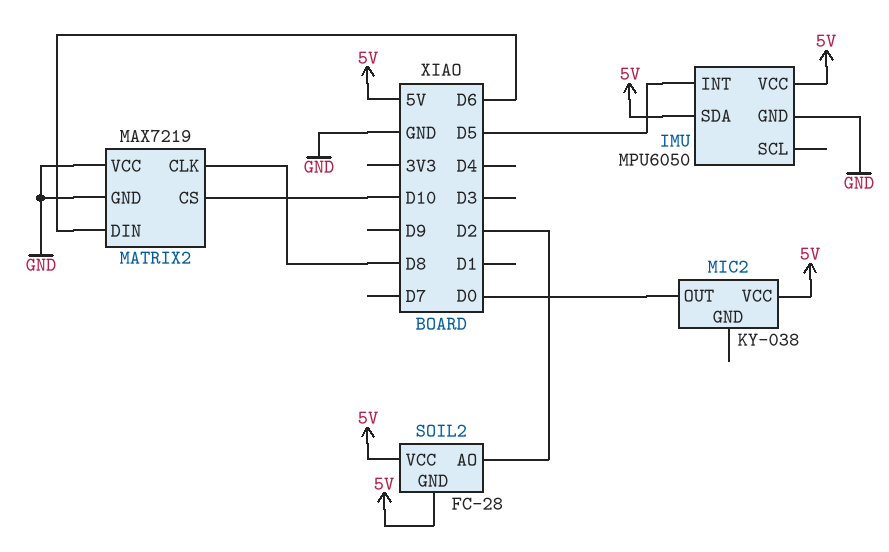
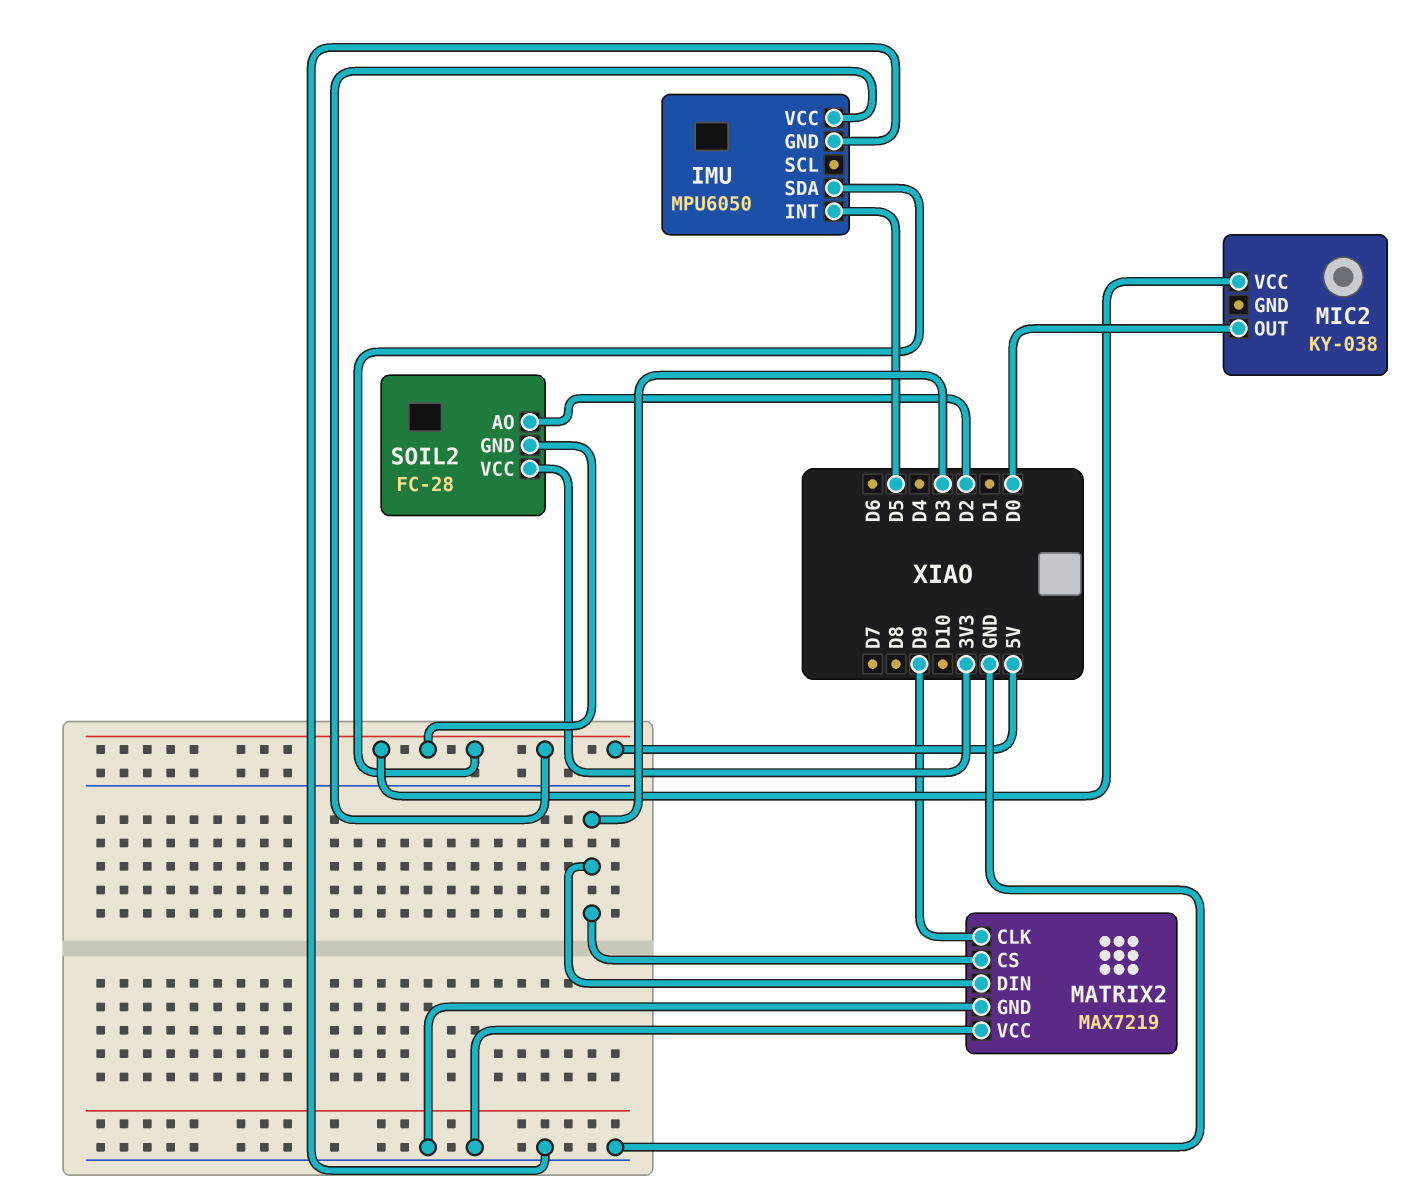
MATRIX2 pin CLK: D8 -> D9
MATRIX2 pin CS: D10 -> D3
MATRIX2 pin DIN: D6 -> D3
SOIL2 pin VCC: 5V -> 3V3

